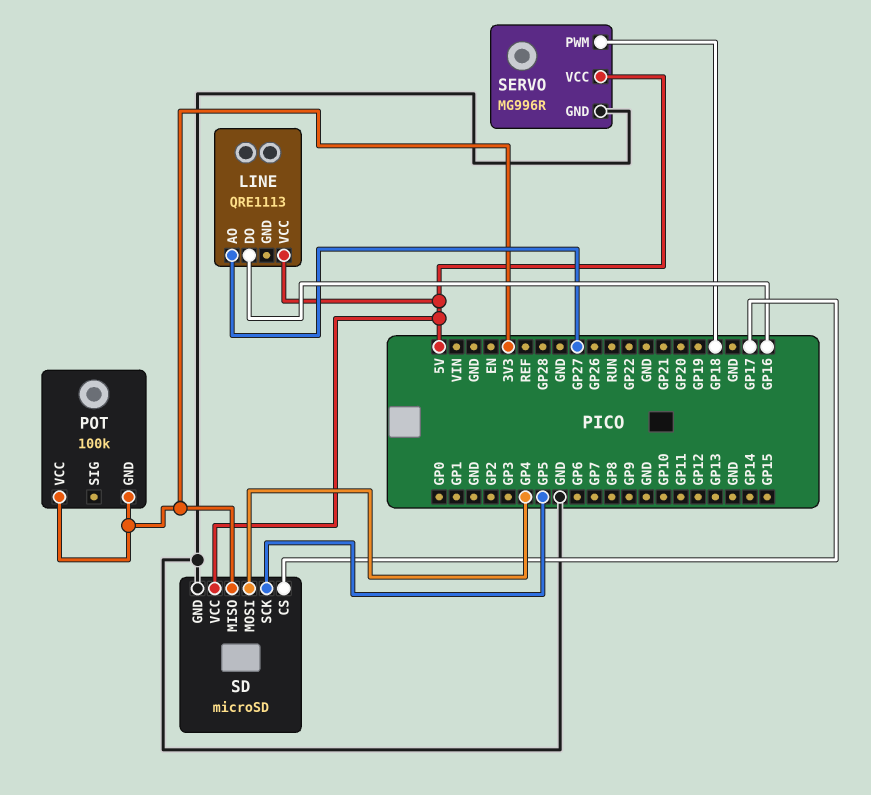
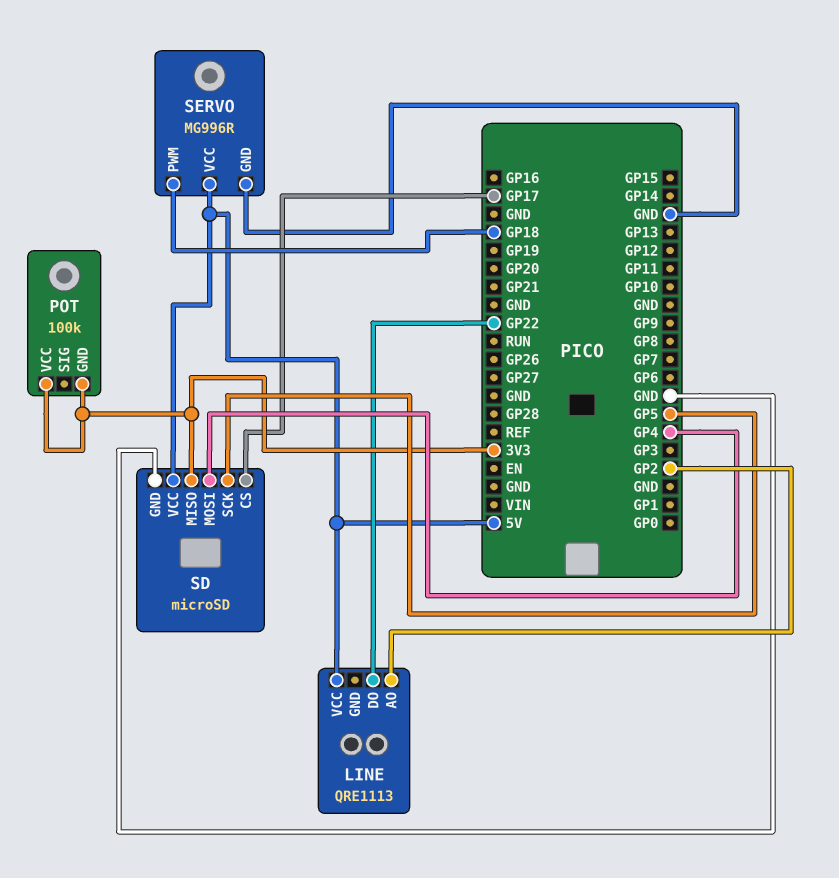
LINE pin AO: GP27 -> GP2
LINE pin DO: GP16 -> GP22

